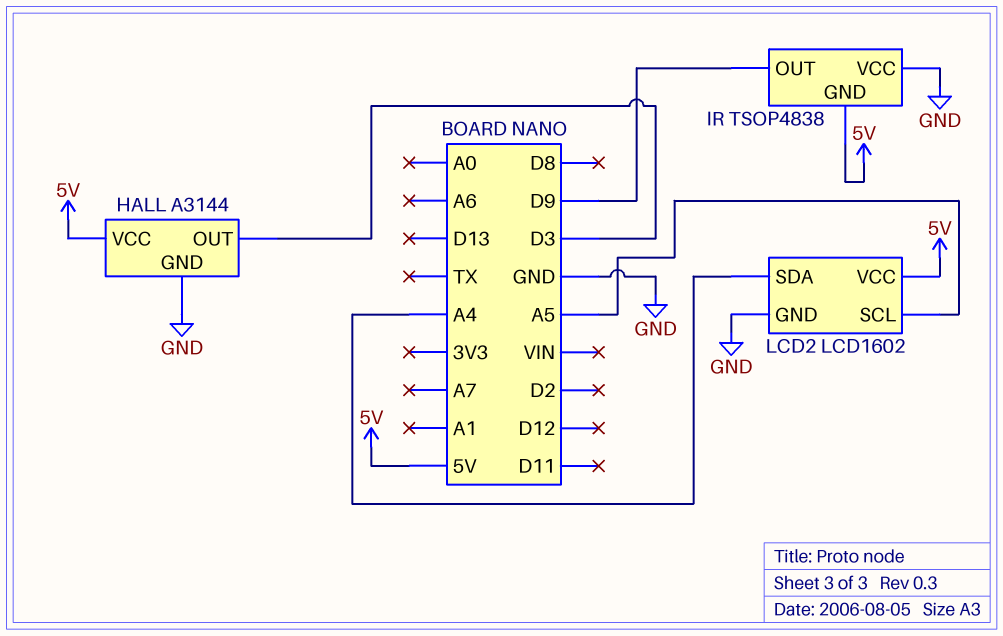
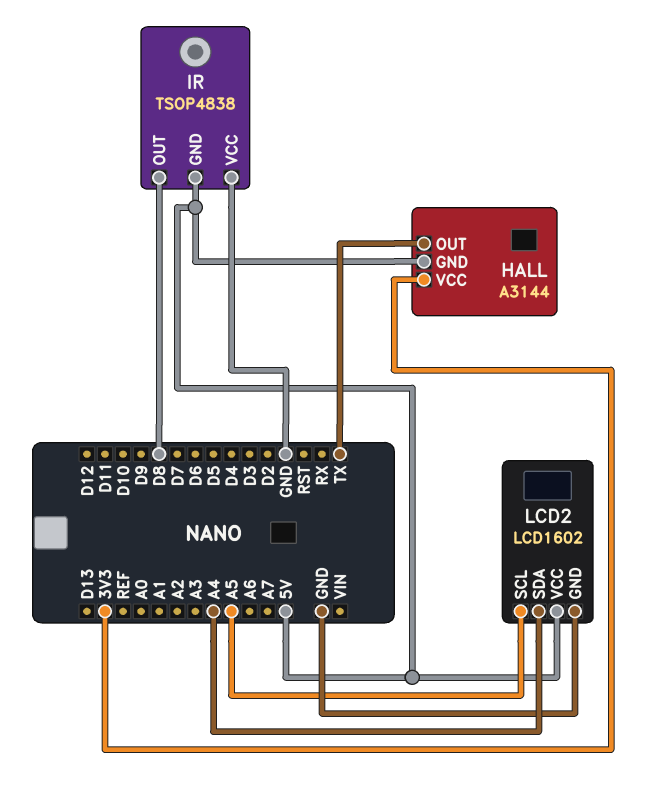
HALL pin GND: GND -> 5V
HALL pin OUT: D3 -> TX
HALL pin VCC: 5V -> 3V3
IR pin OUT: D9 -> D8

